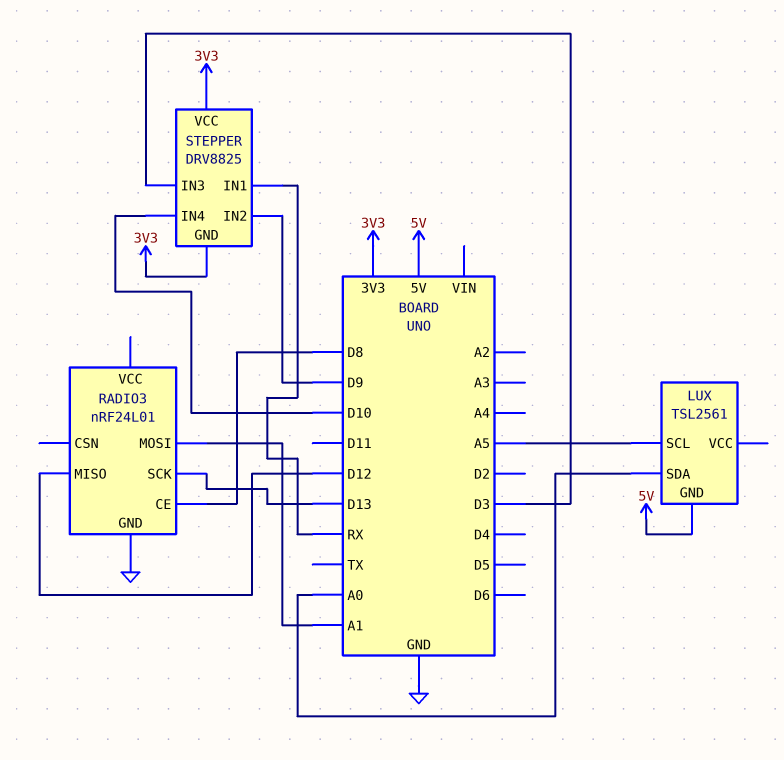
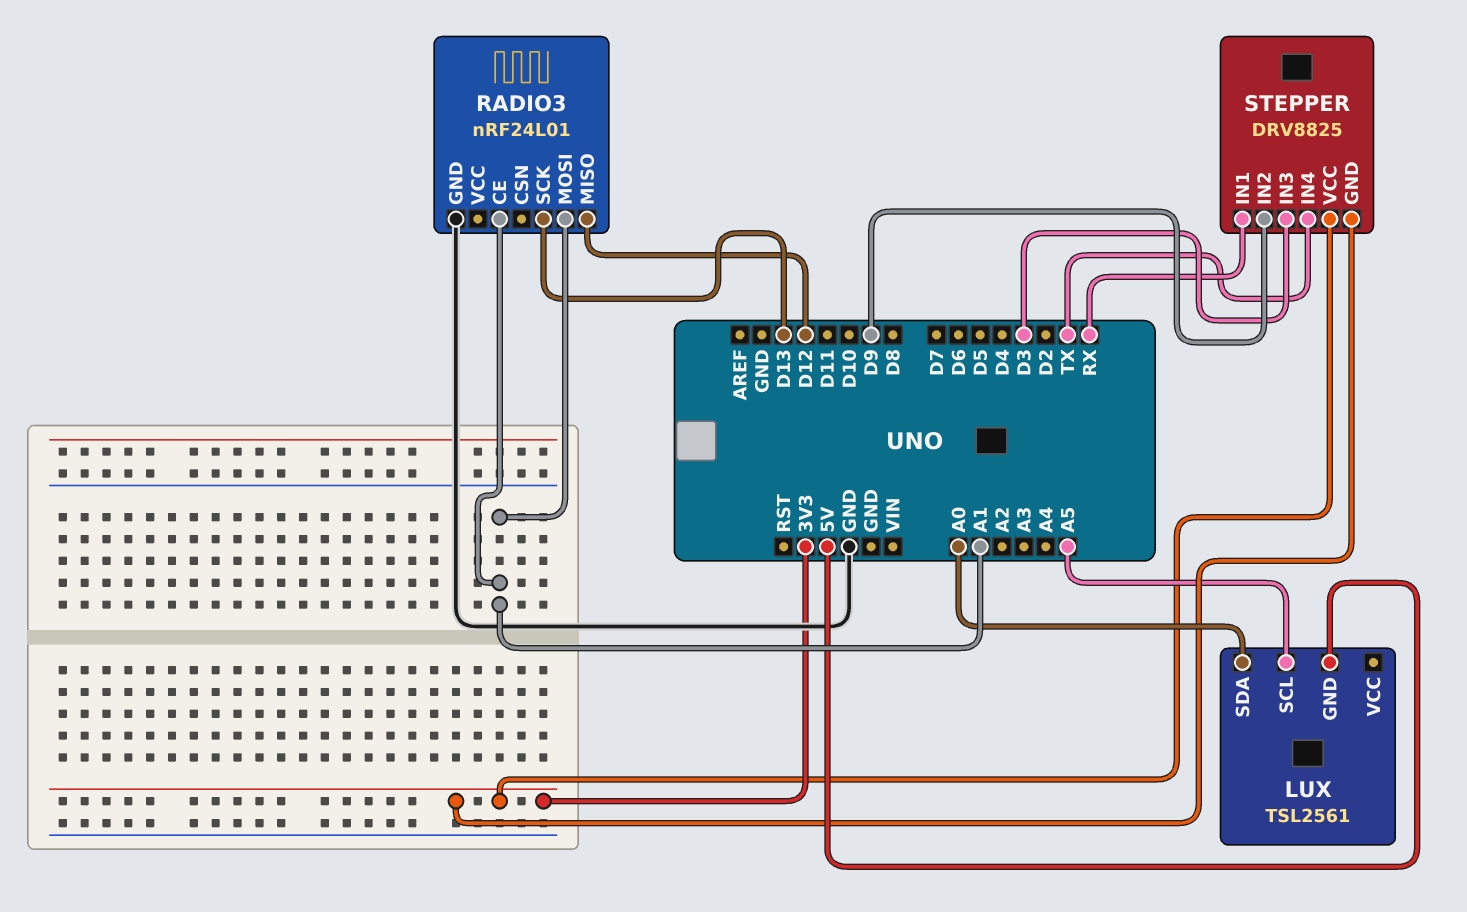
RADIO3 pin CE: D8 -> A1
STEPPER pin IN4: D10 -> TX

